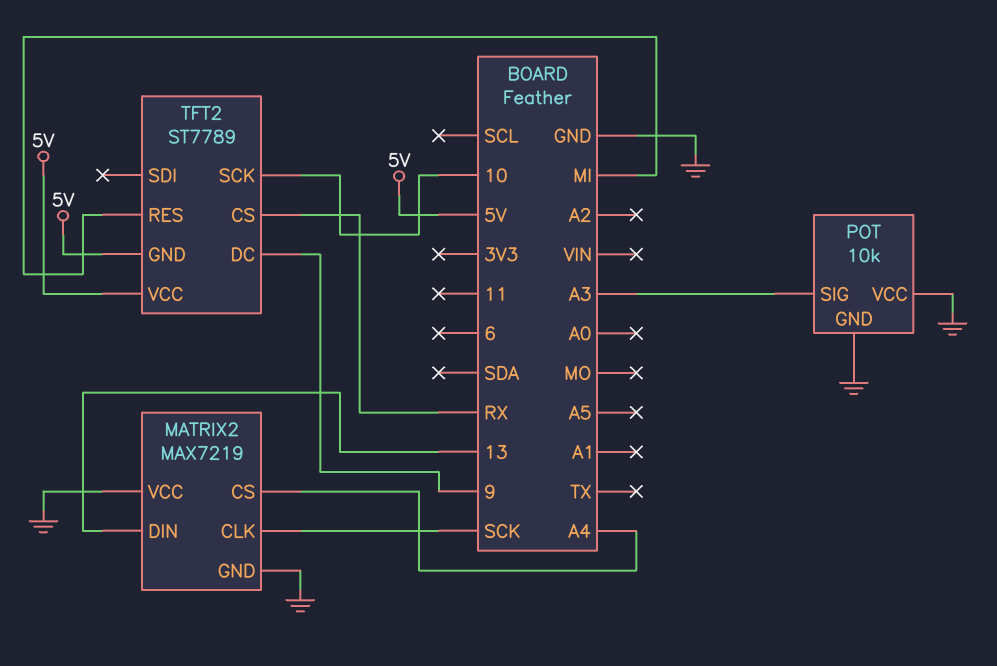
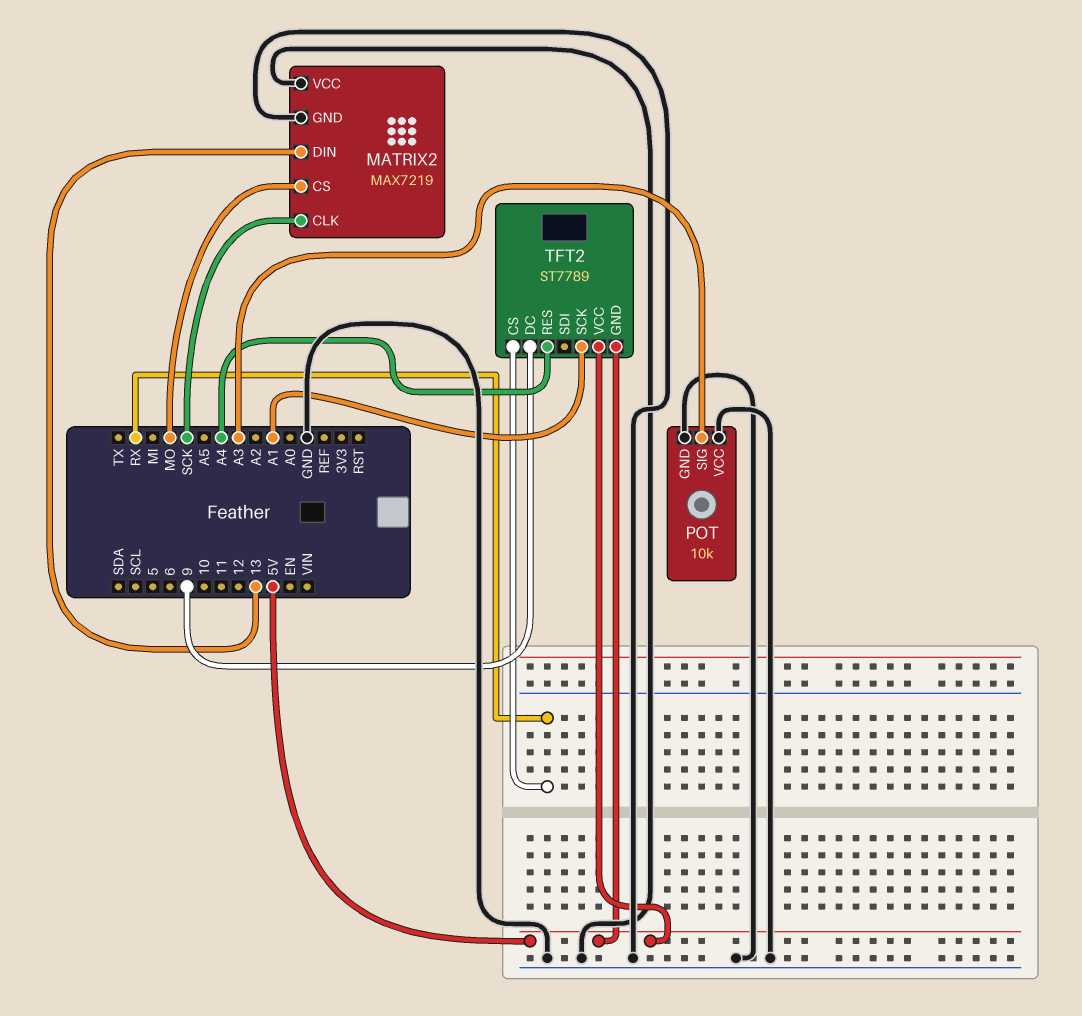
MATRIX2 pin CS: A4 -> MO
TFT2 pin RES: MI -> A4
TFT2 pin SCK: 10 -> A1

